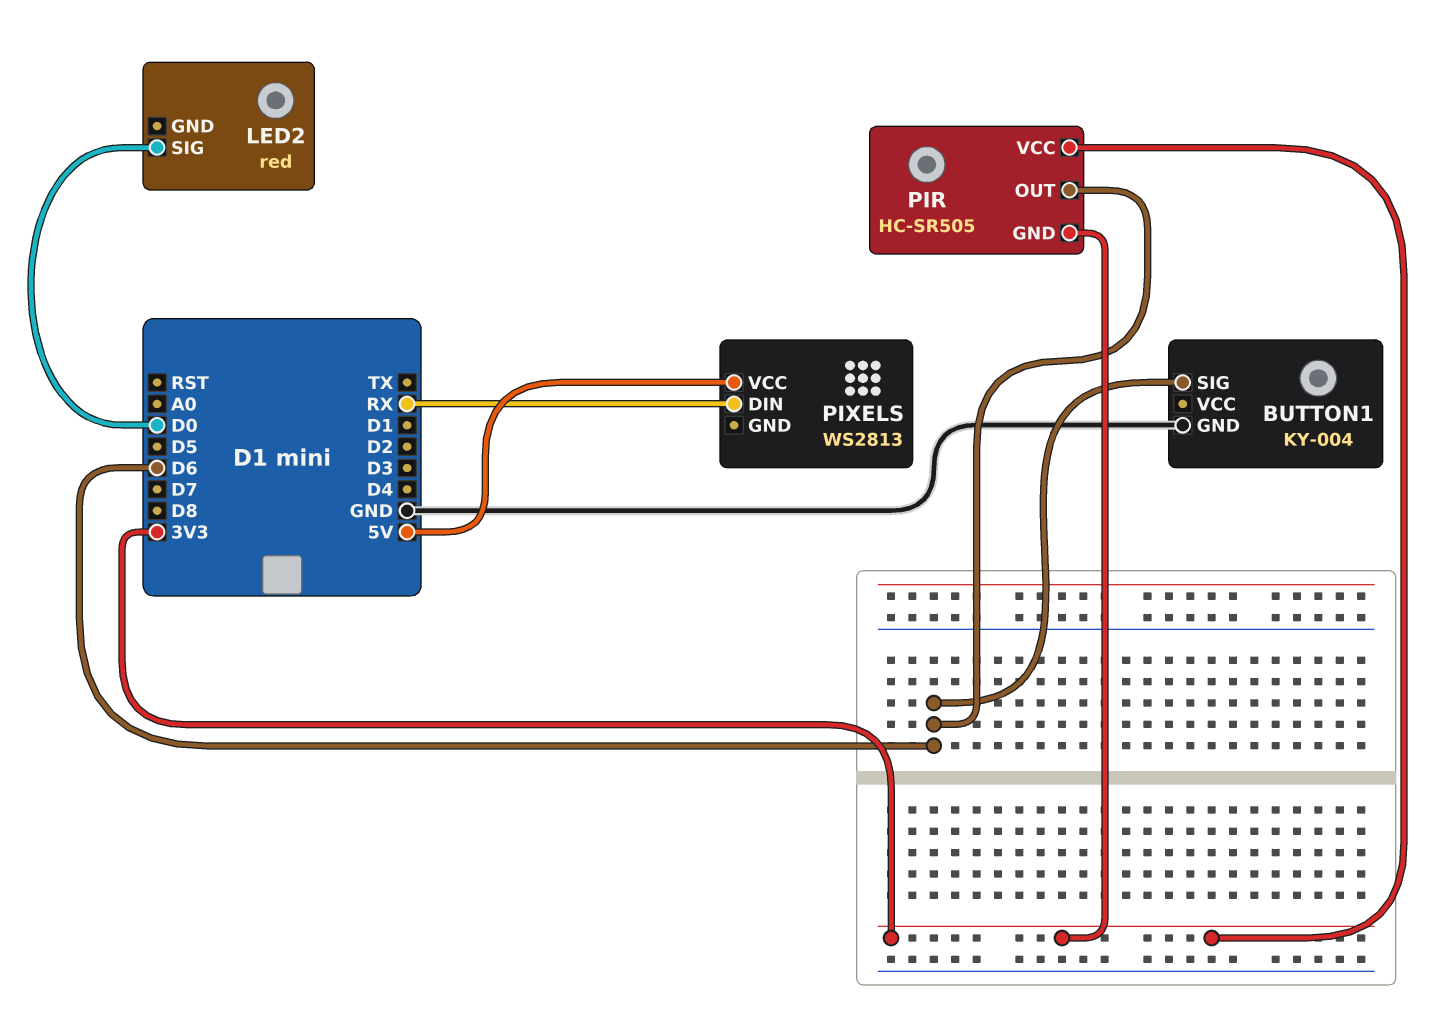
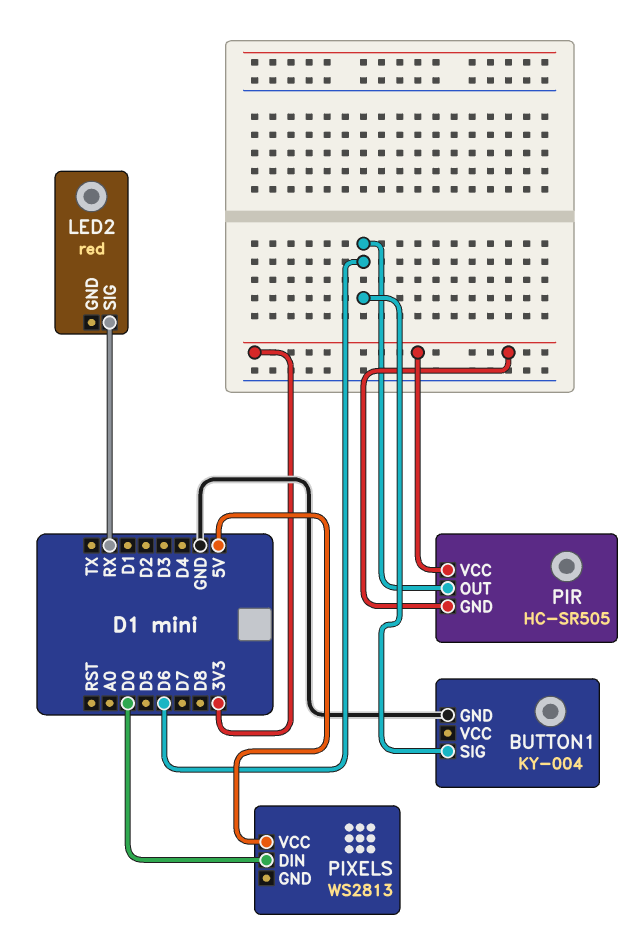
LED2 pin SIG: D0 -> RX
PIXELS pin DIN: RX -> D0

